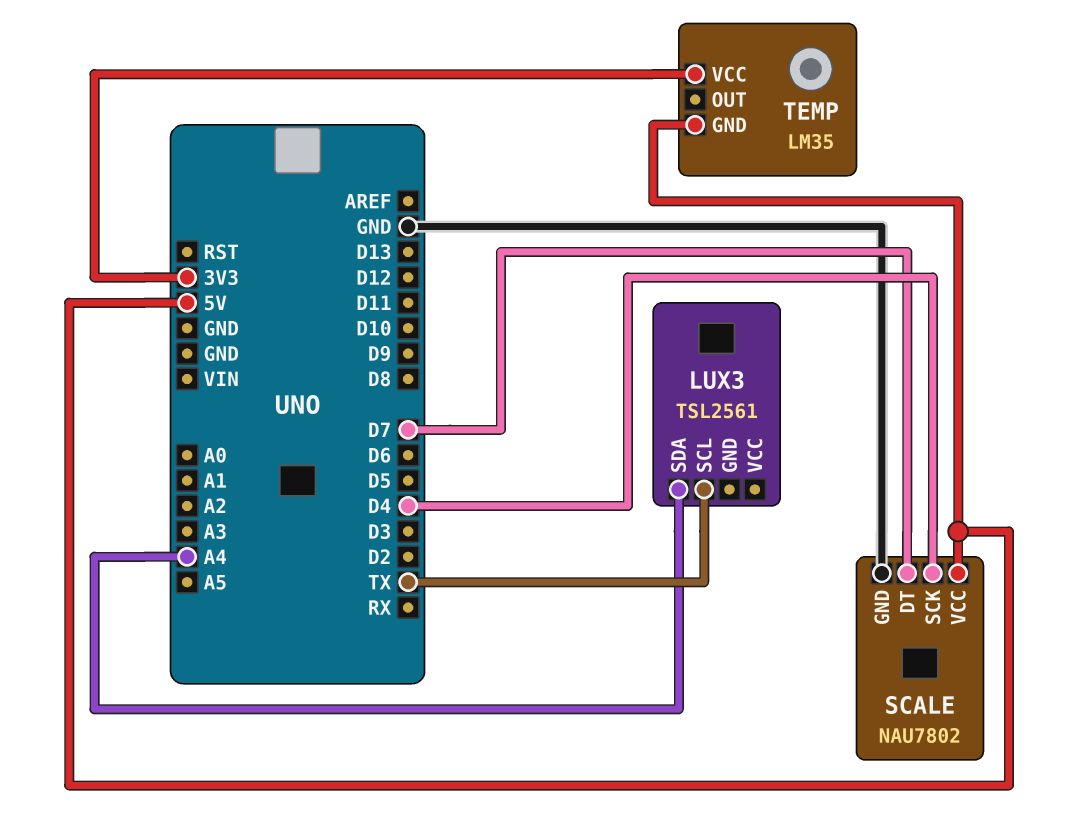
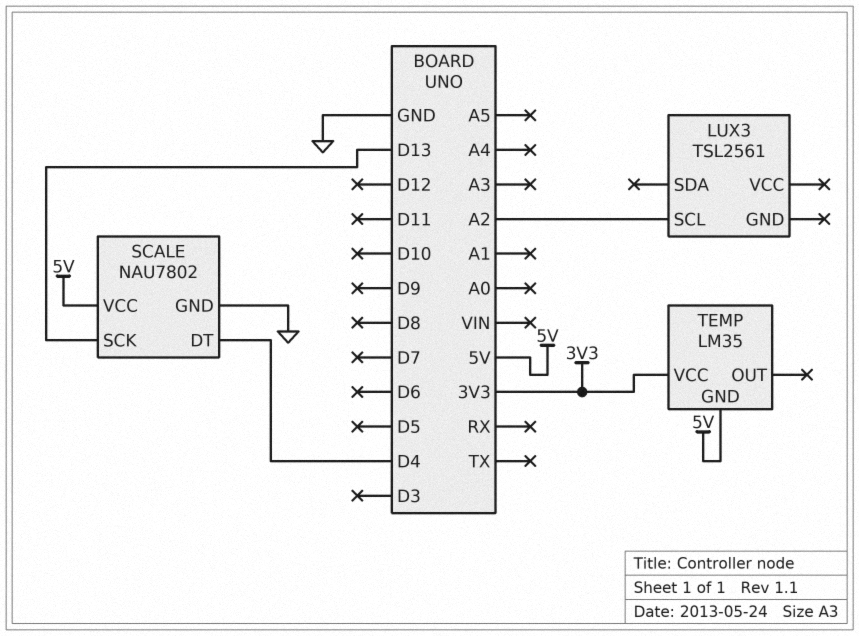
LUX3 pin SCL: TX -> A2
LUX3 pin SDA: A4 -> none
SCALE pin DT: D7 -> D4
SCALE pin SCK: D4 -> D13

